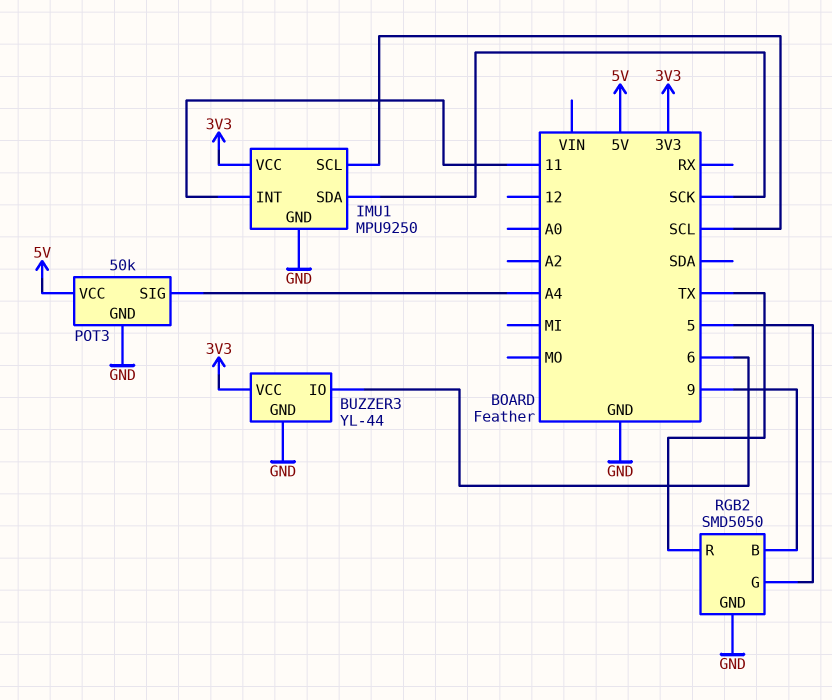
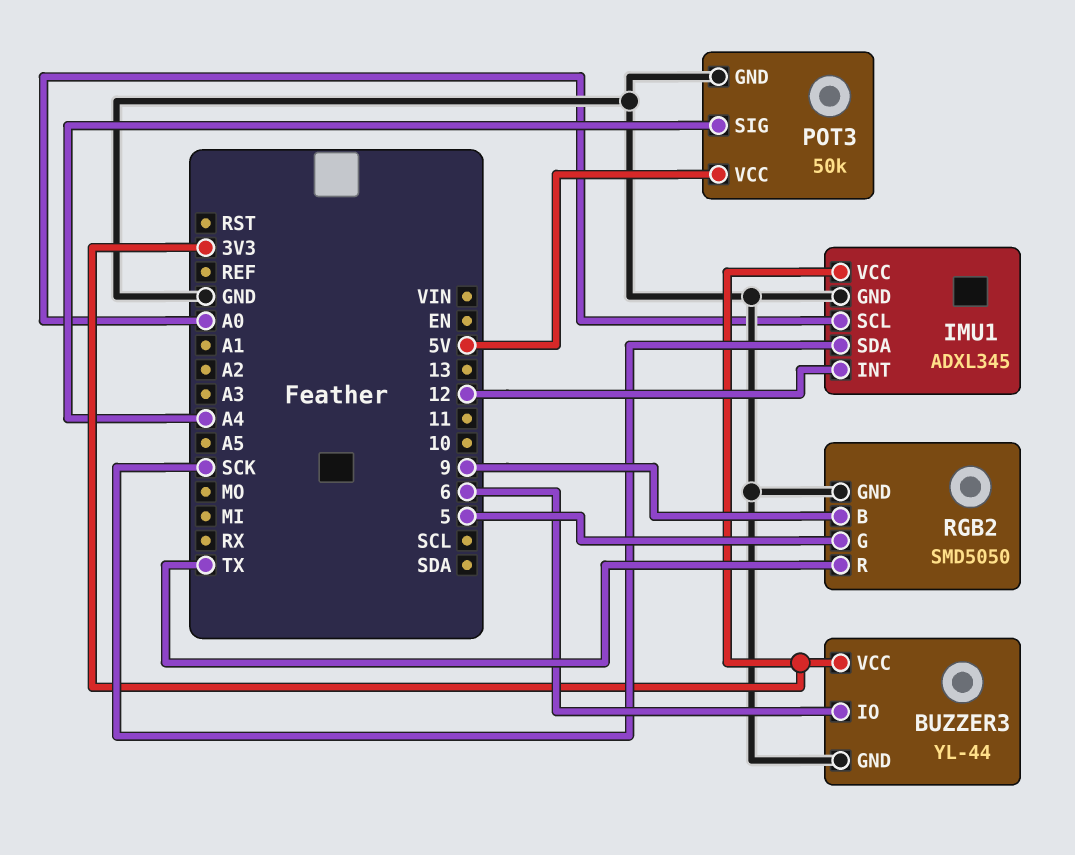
IMU1: MPU9250 -> ADXL345
IMU1 pin INT: 11 -> 12
IMU1 pin SCL: SCL -> A0

